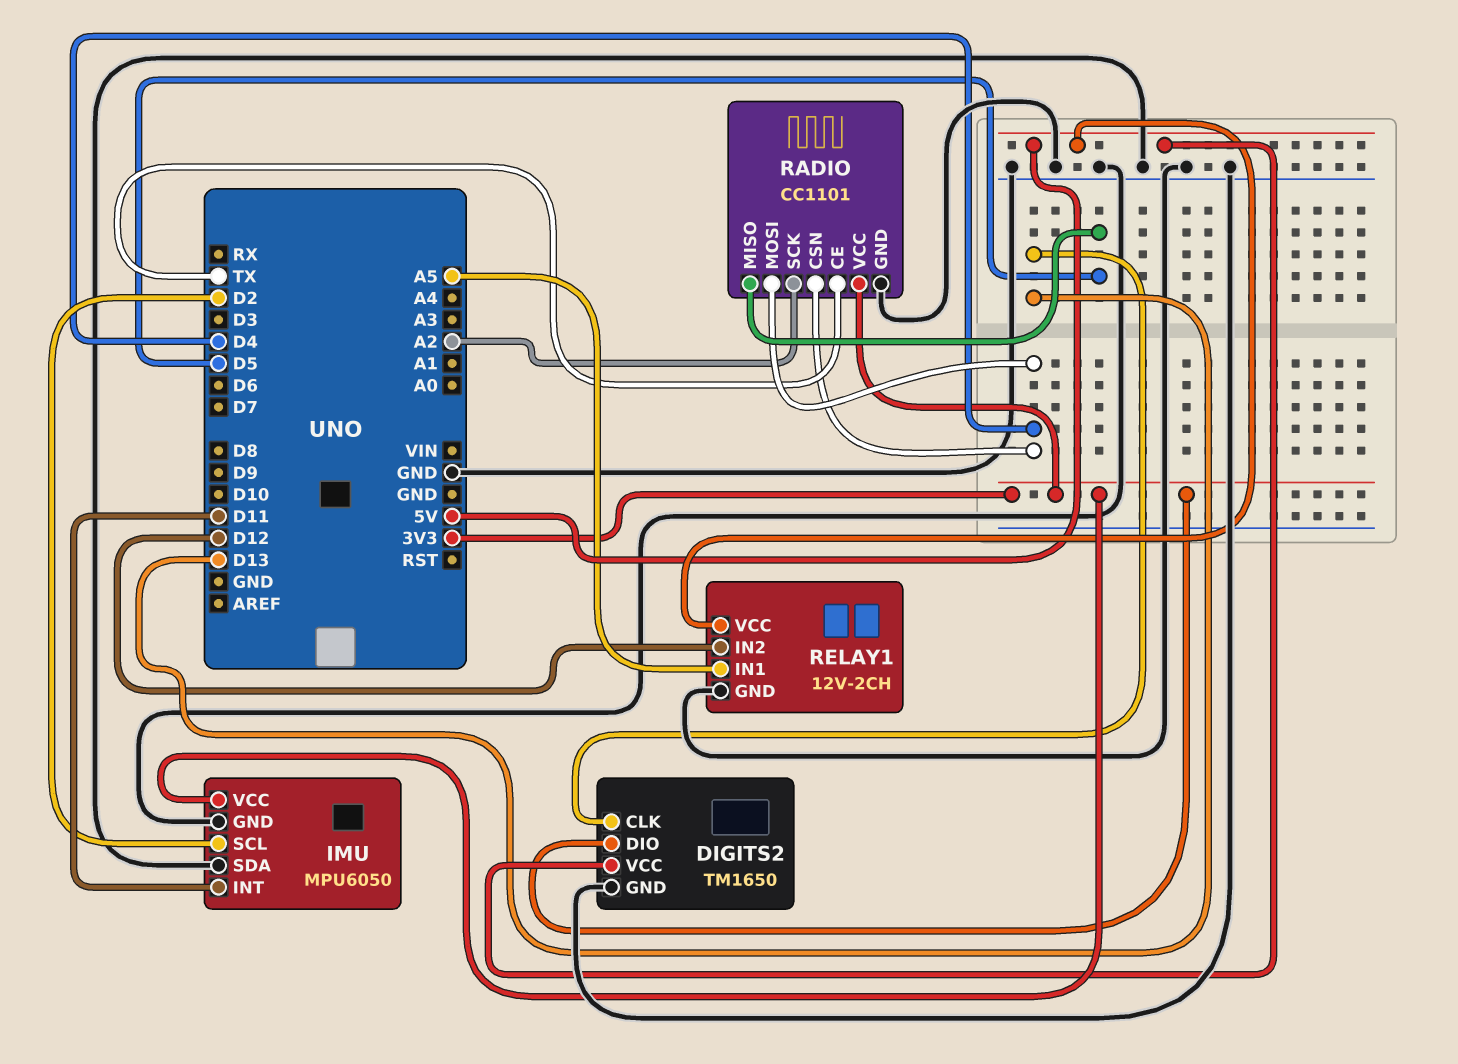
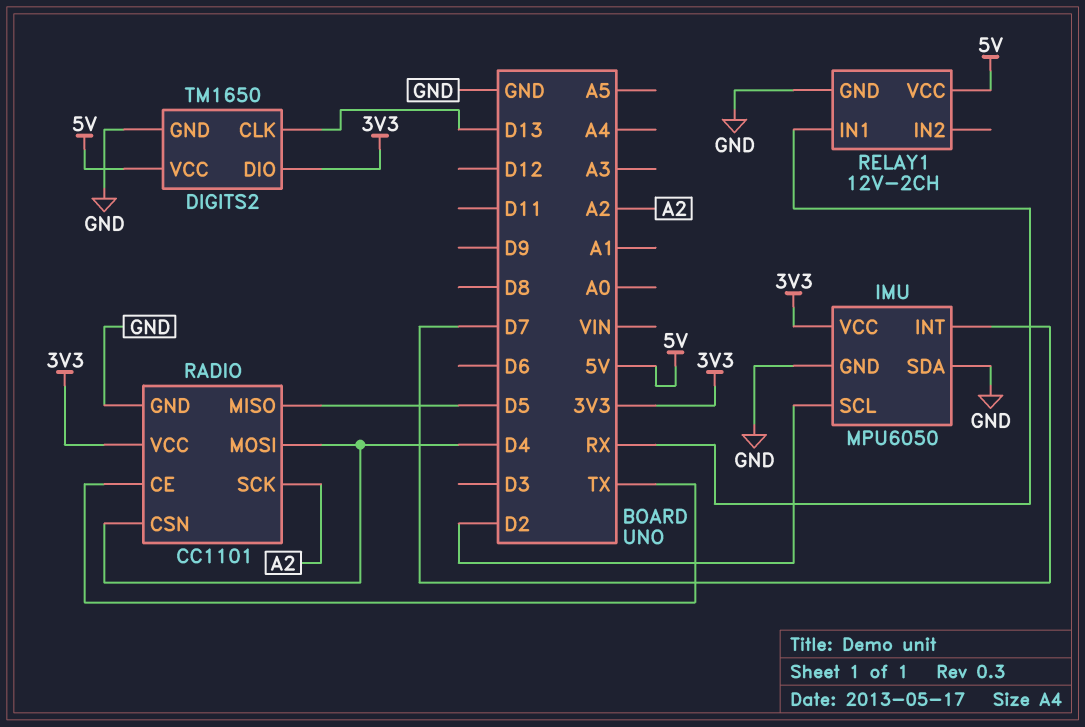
IMU pin INT: D11 -> D7
RELAY1 pin IN1: A5 -> RX
RELAY1 pin IN2: D12 -> none

